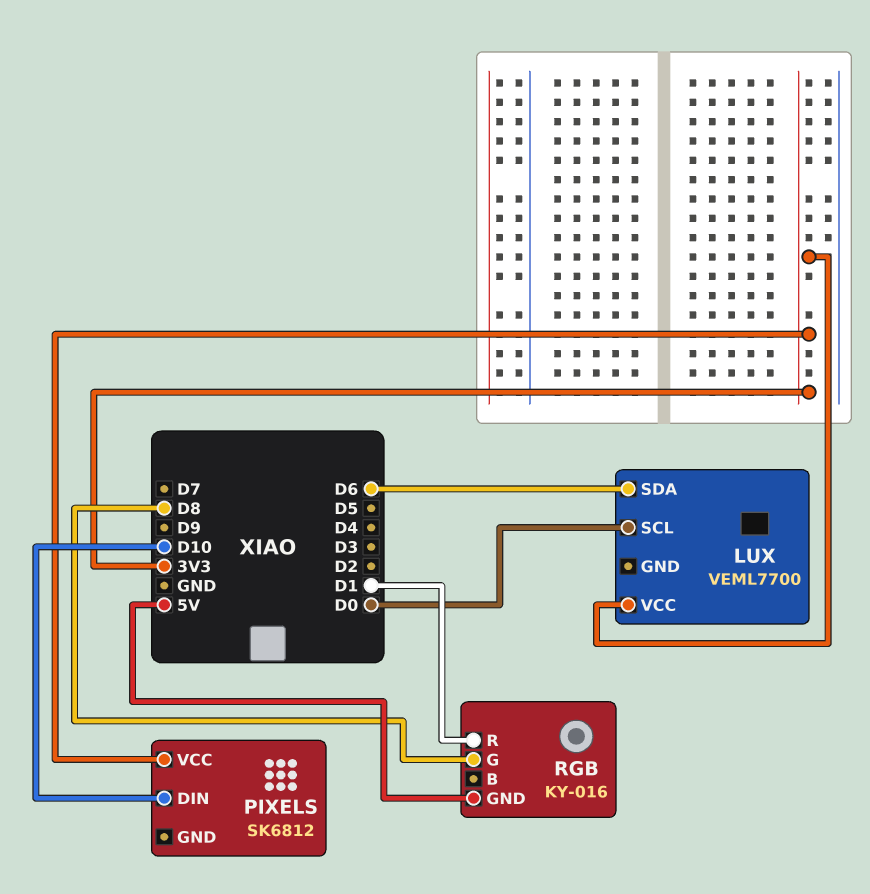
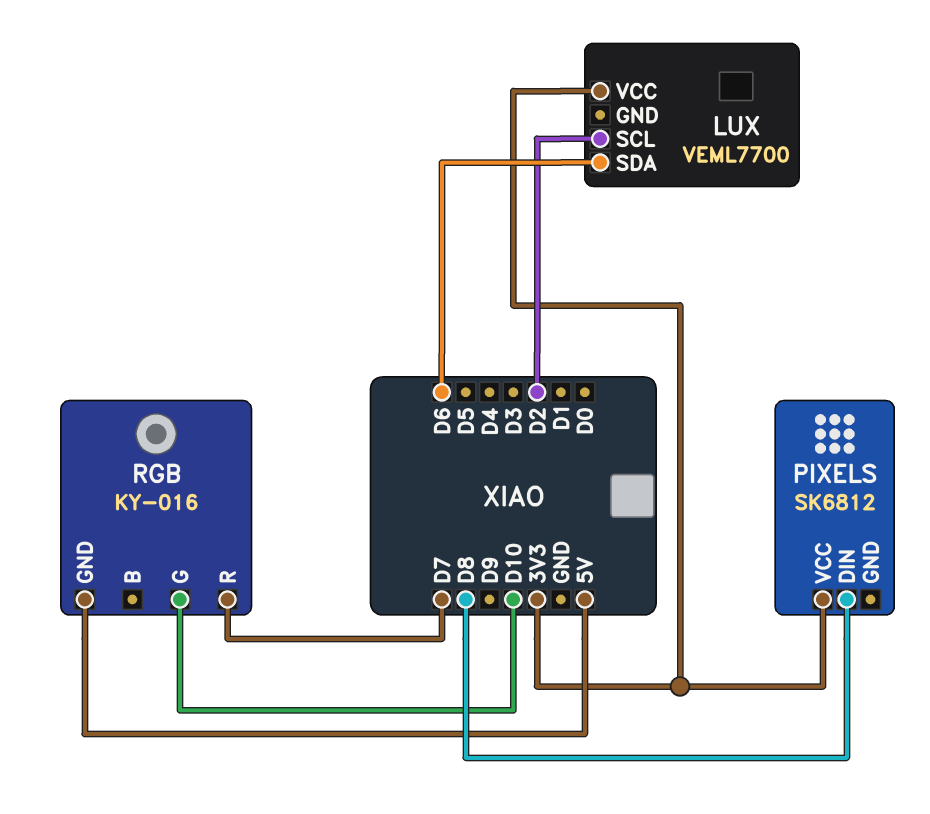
LUX pin SCL: D0 -> D2
PIXELS pin DIN: D10 -> D8
RGB pin G: D8 -> D10
RGB pin R: D1 -> D7

